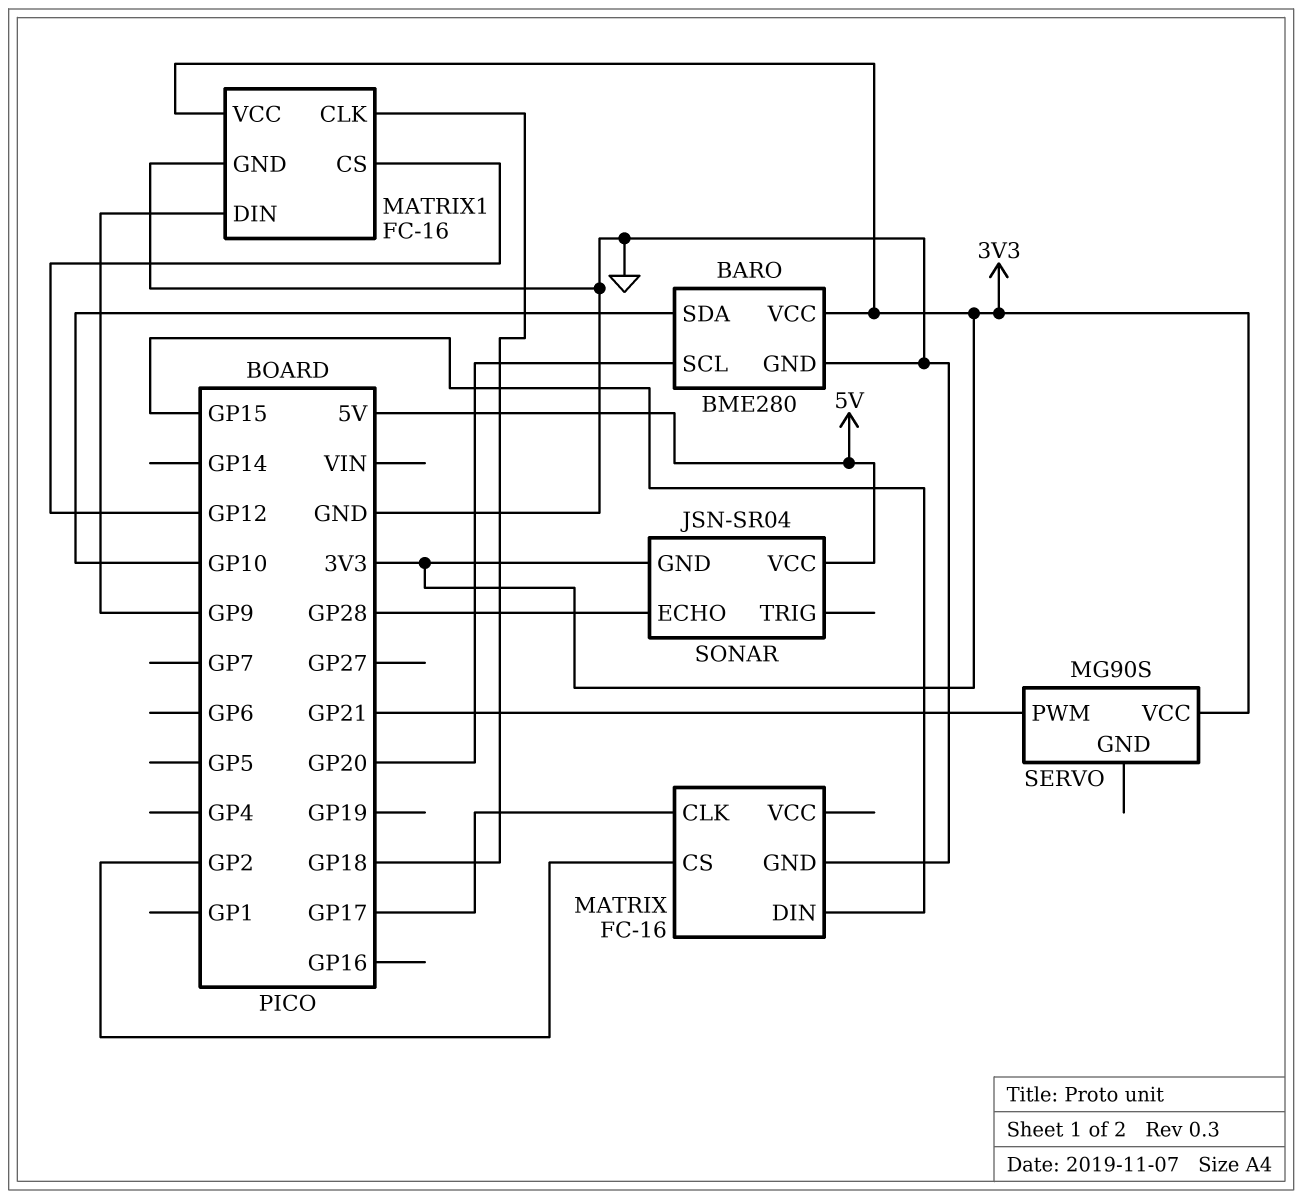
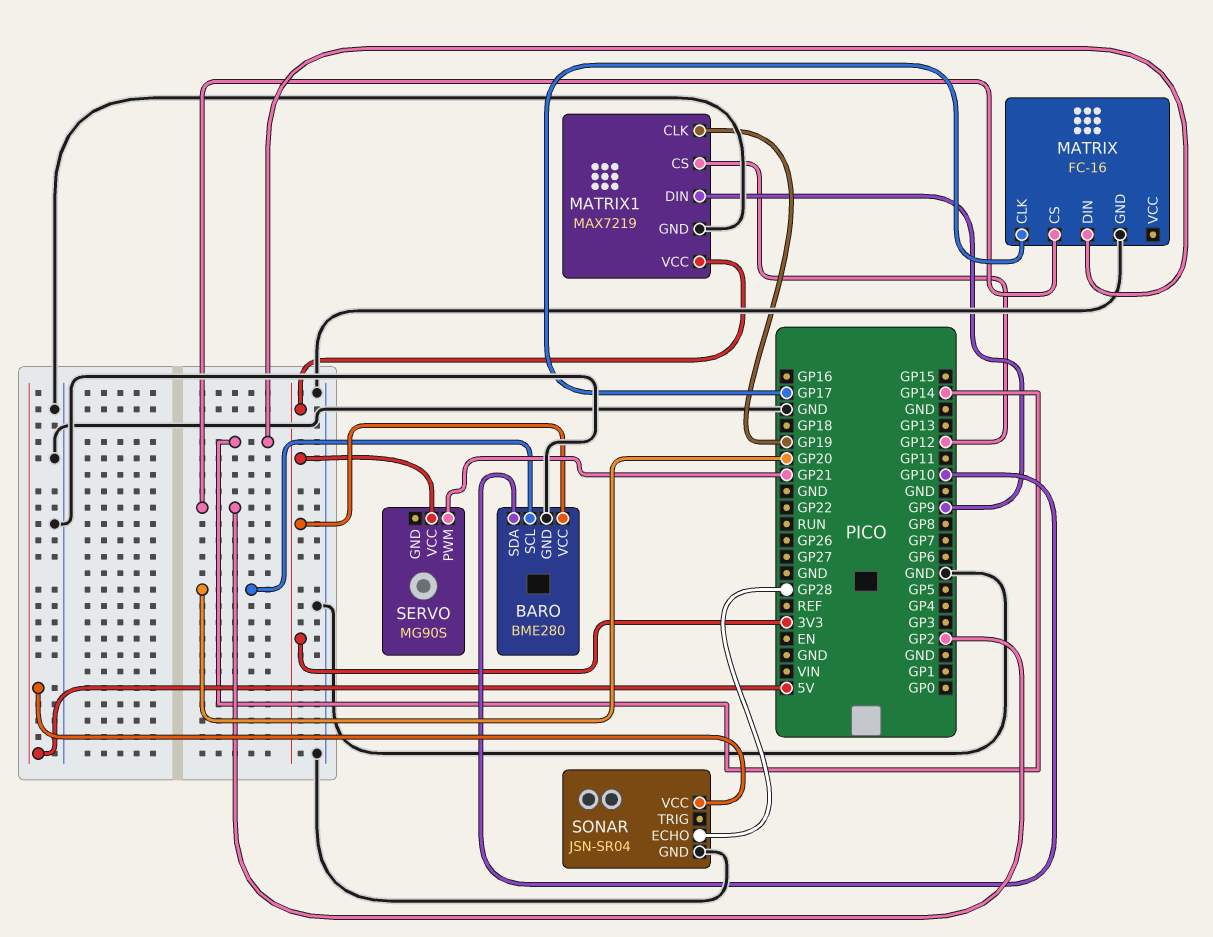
MATRIX pin DIN: GP15 -> GP14
MATRIX1: FC-16 -> MAX7219
MATRIX1 pin CLK: GP18 -> GP19
SONAR pin GND: 3V3 -> GND

